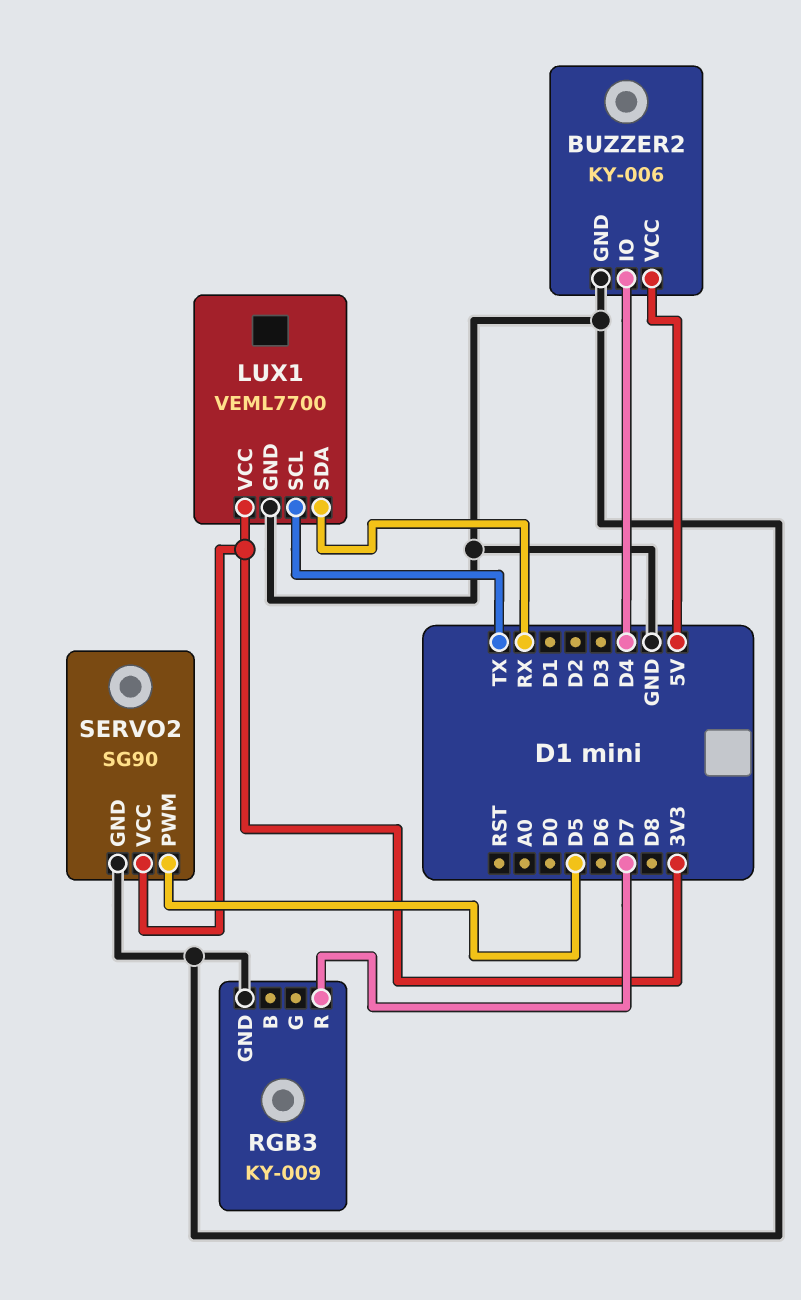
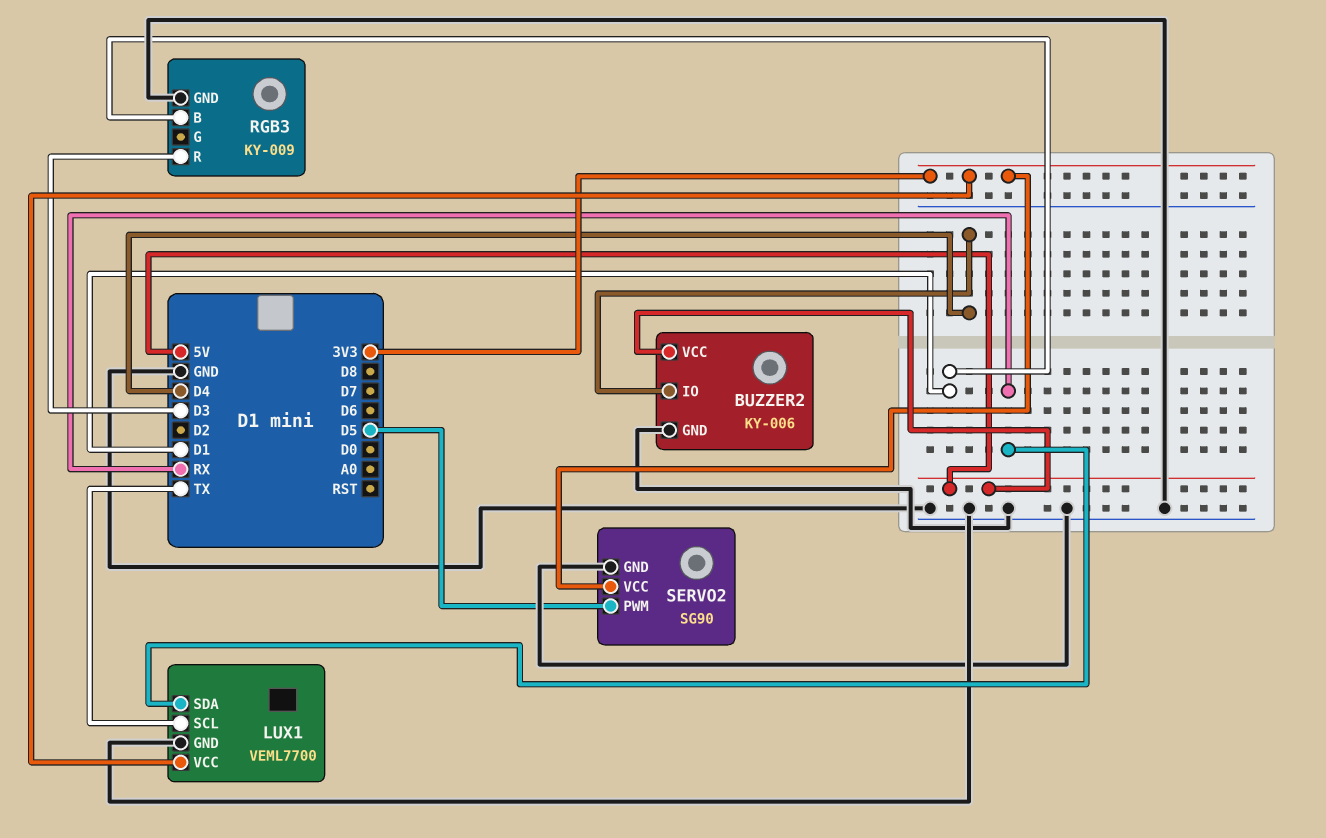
RGB3 pin B: none -> D1
RGB3 pin R: D7 -> D3

